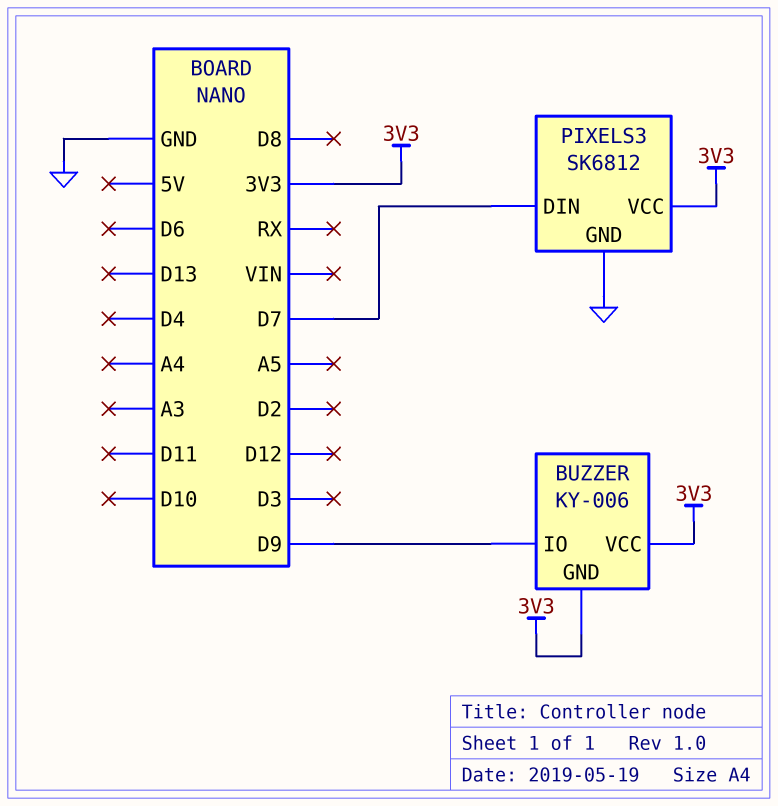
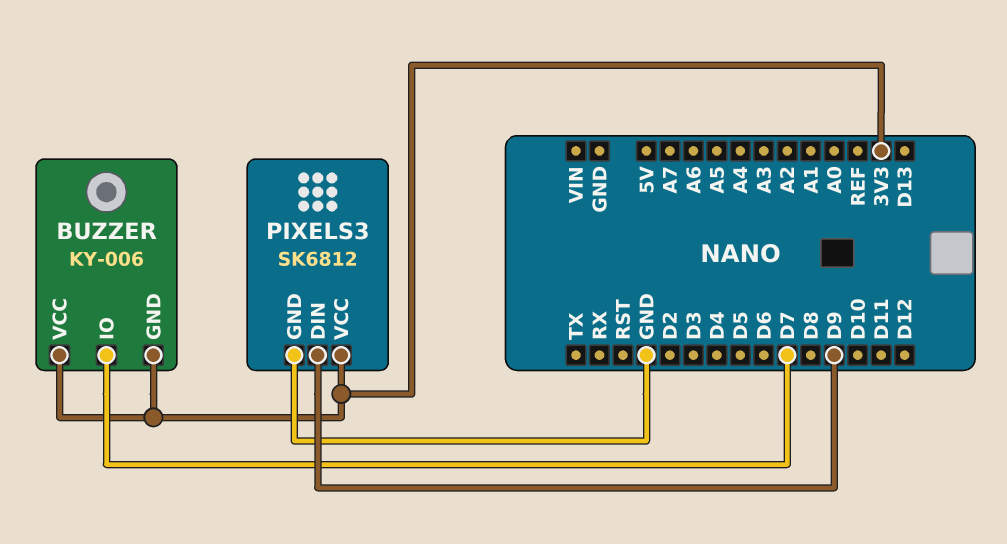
BUZZER pin IO: D9 -> D7
PIXELS3 pin DIN: D7 -> D9

